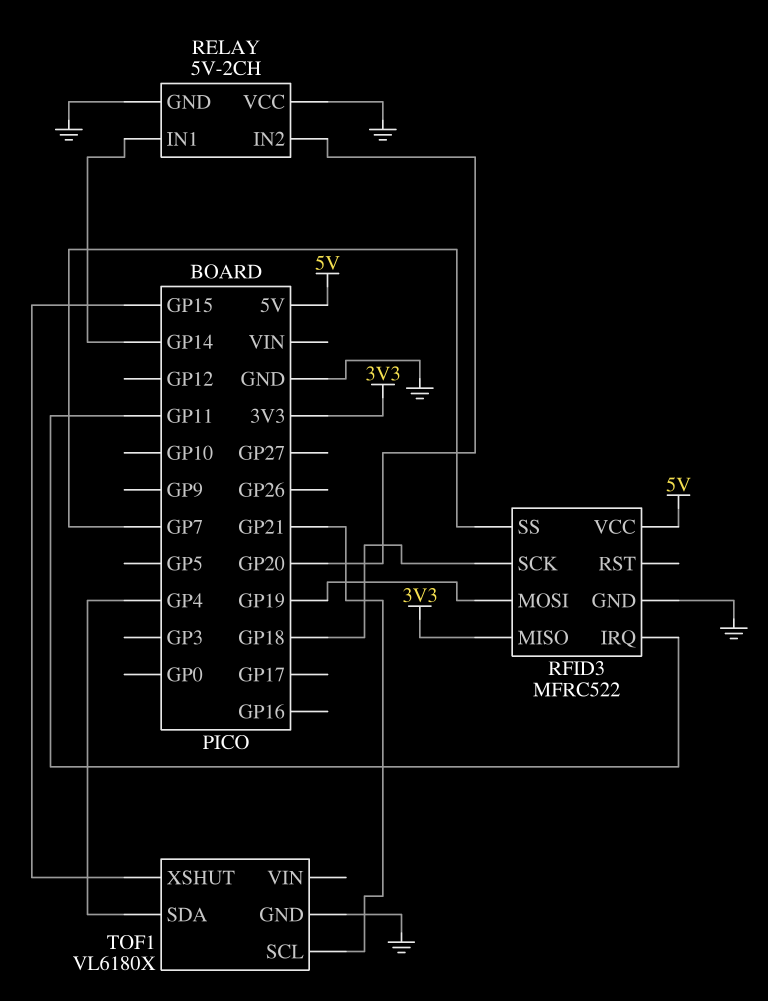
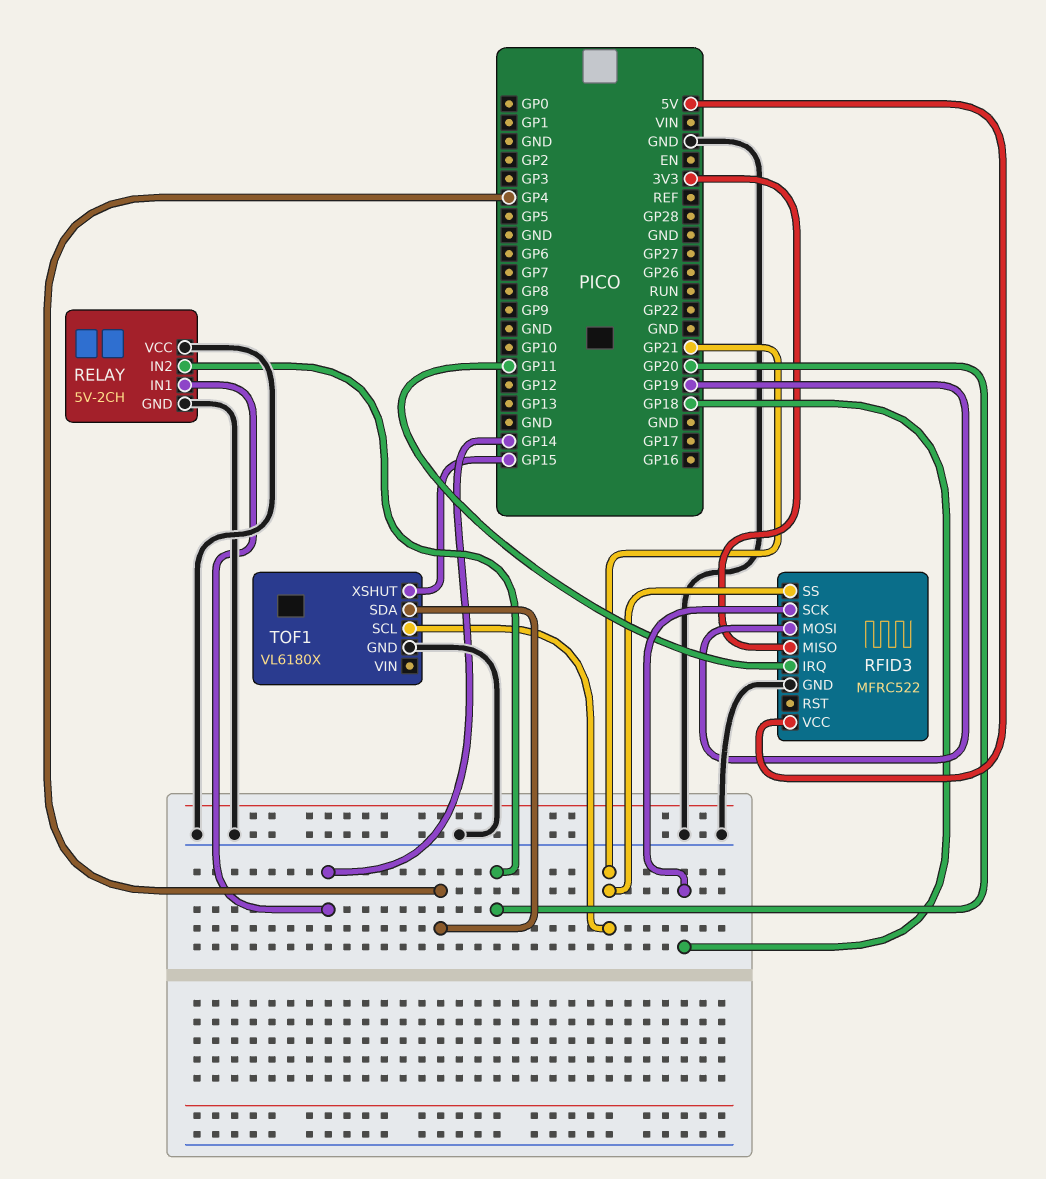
RFID3 pin SS: GP7 -> GP21

